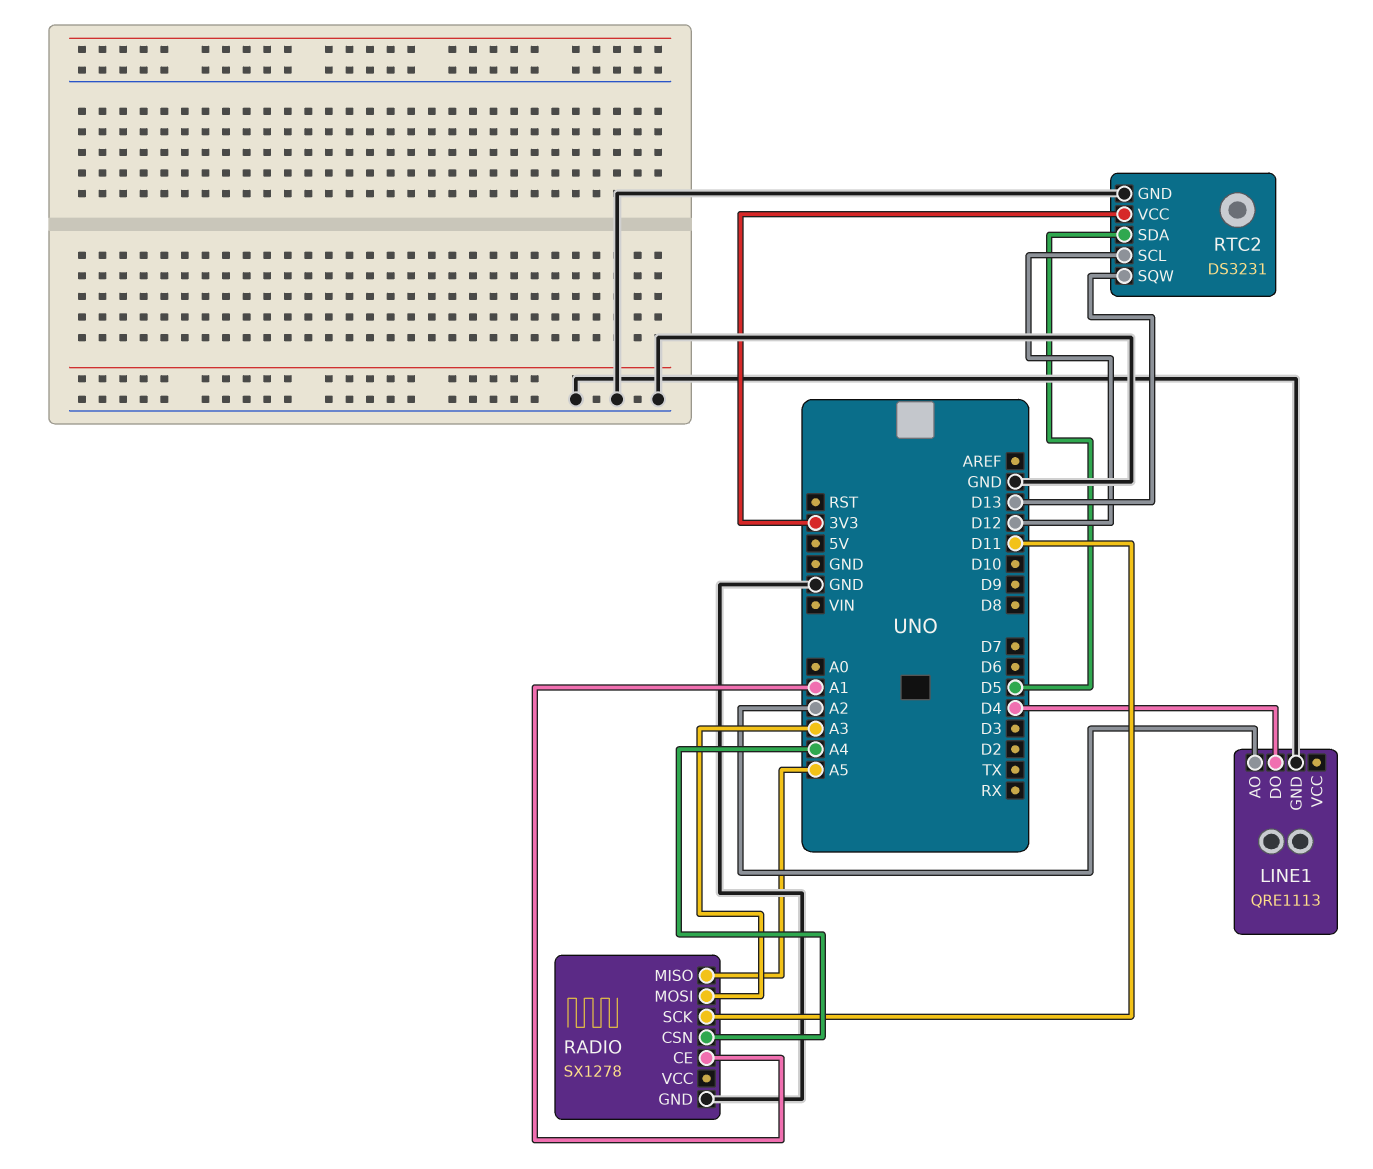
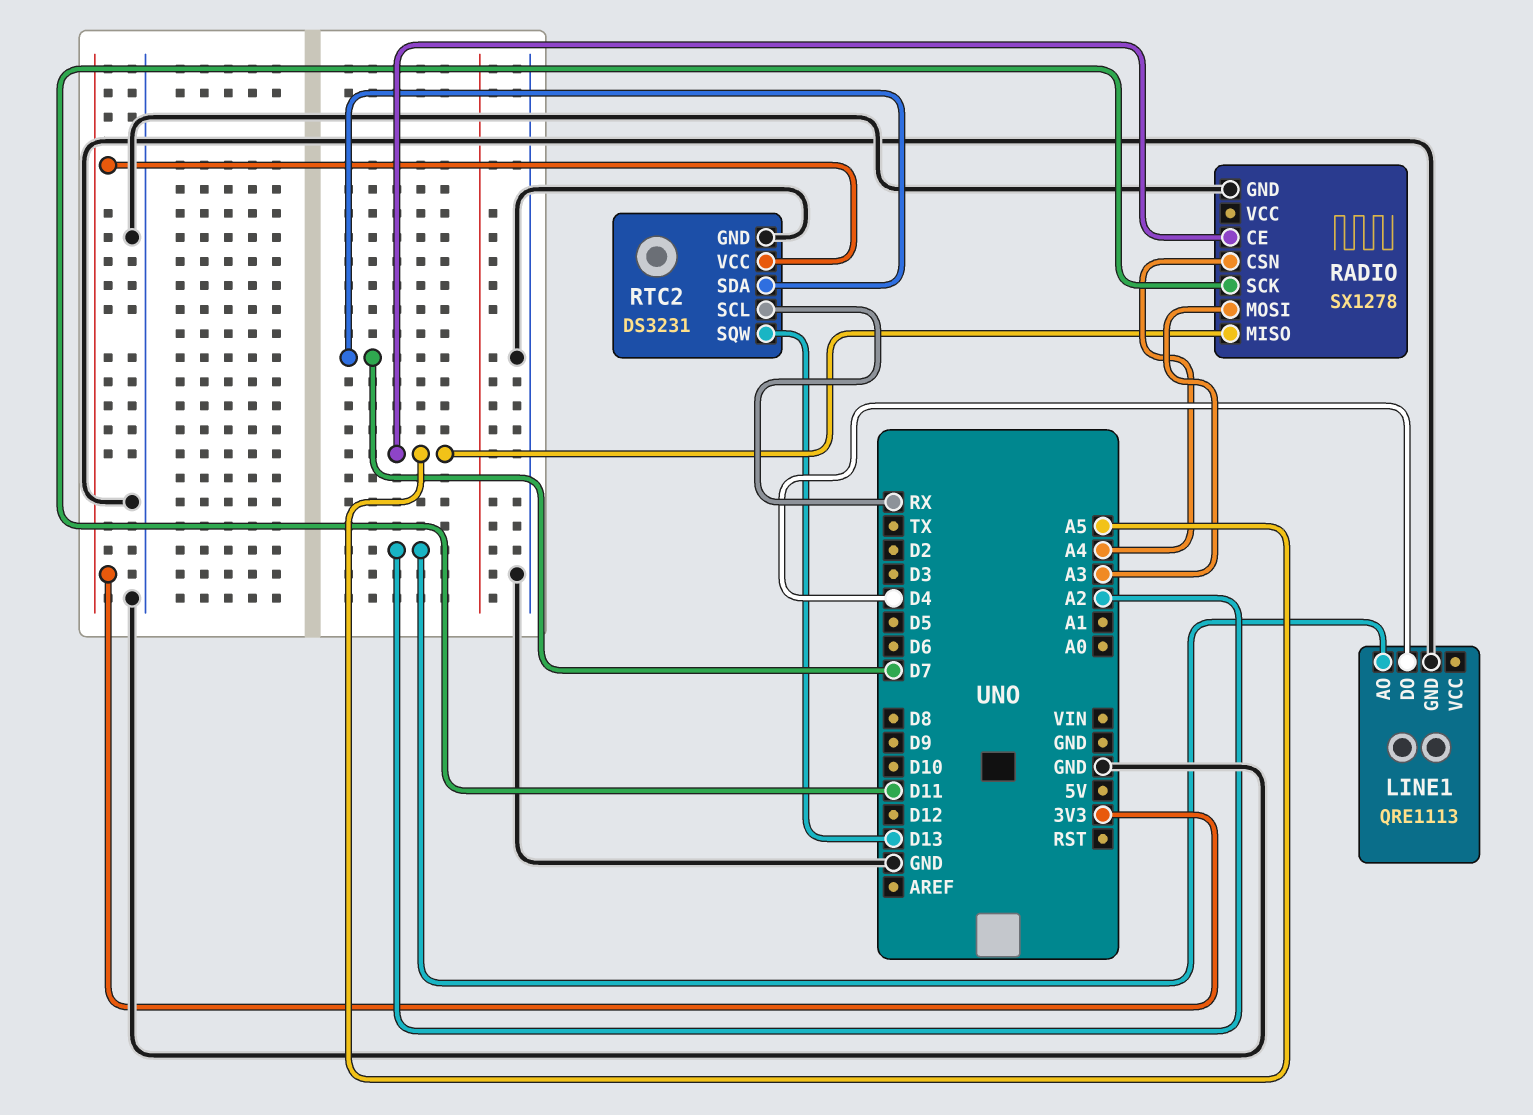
RADIO pin CE: A1 -> A5
RTC2 pin SCL: D12 -> RX
RTC2 pin SDA: D5 -> D7

